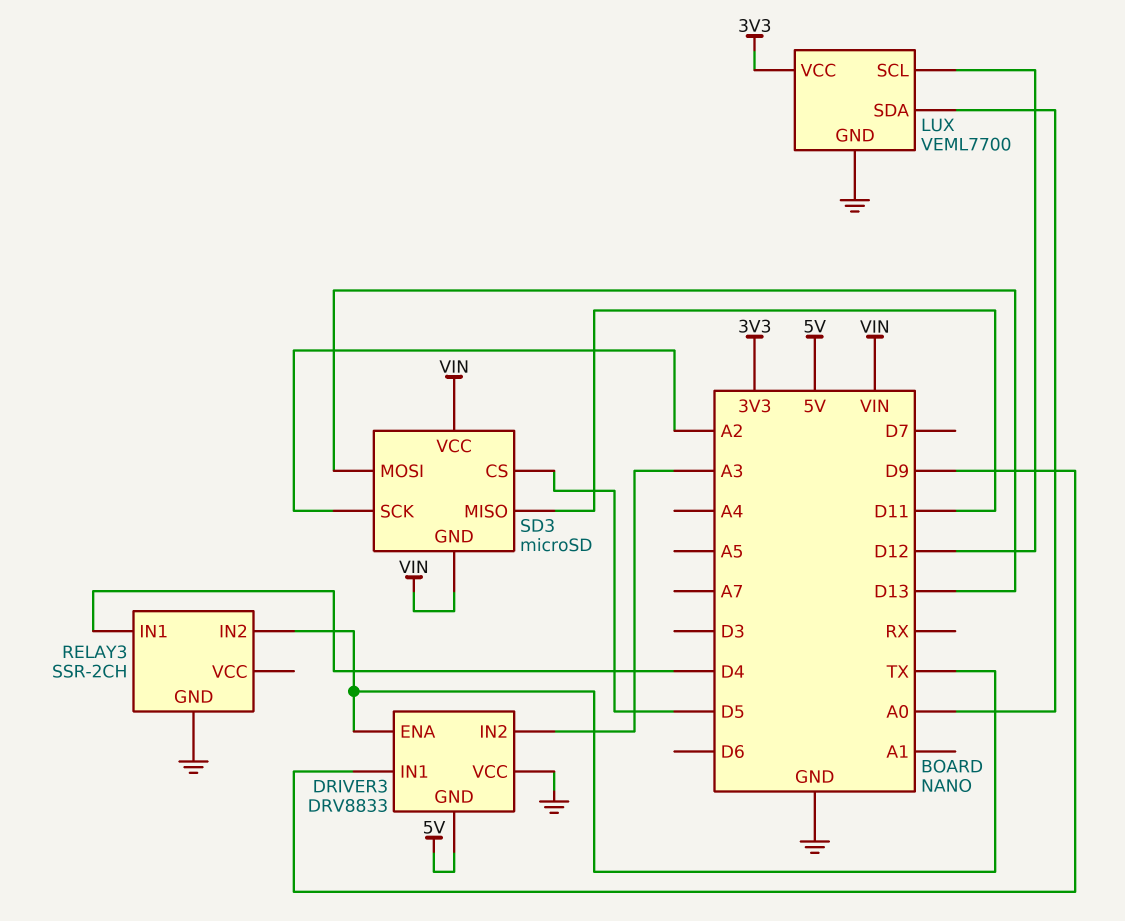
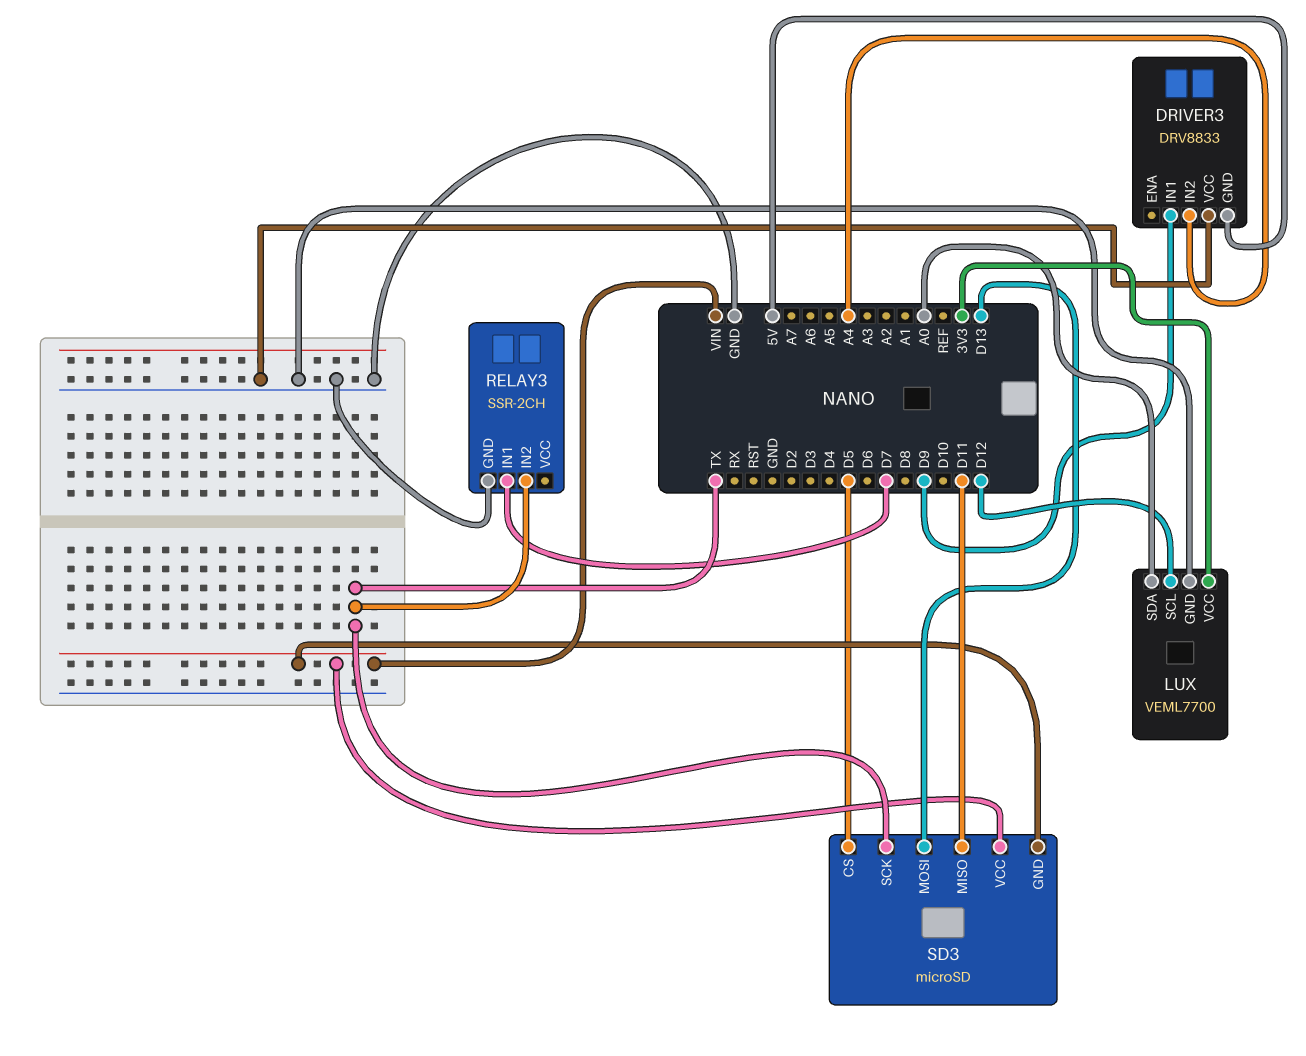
DRIVER3 pin ENA: TX -> none
DRIVER3 pin IN2: A3 -> A4
RELAY3 pin IN1: D4 -> D7
SD3 pin SCK: A2 -> TX

